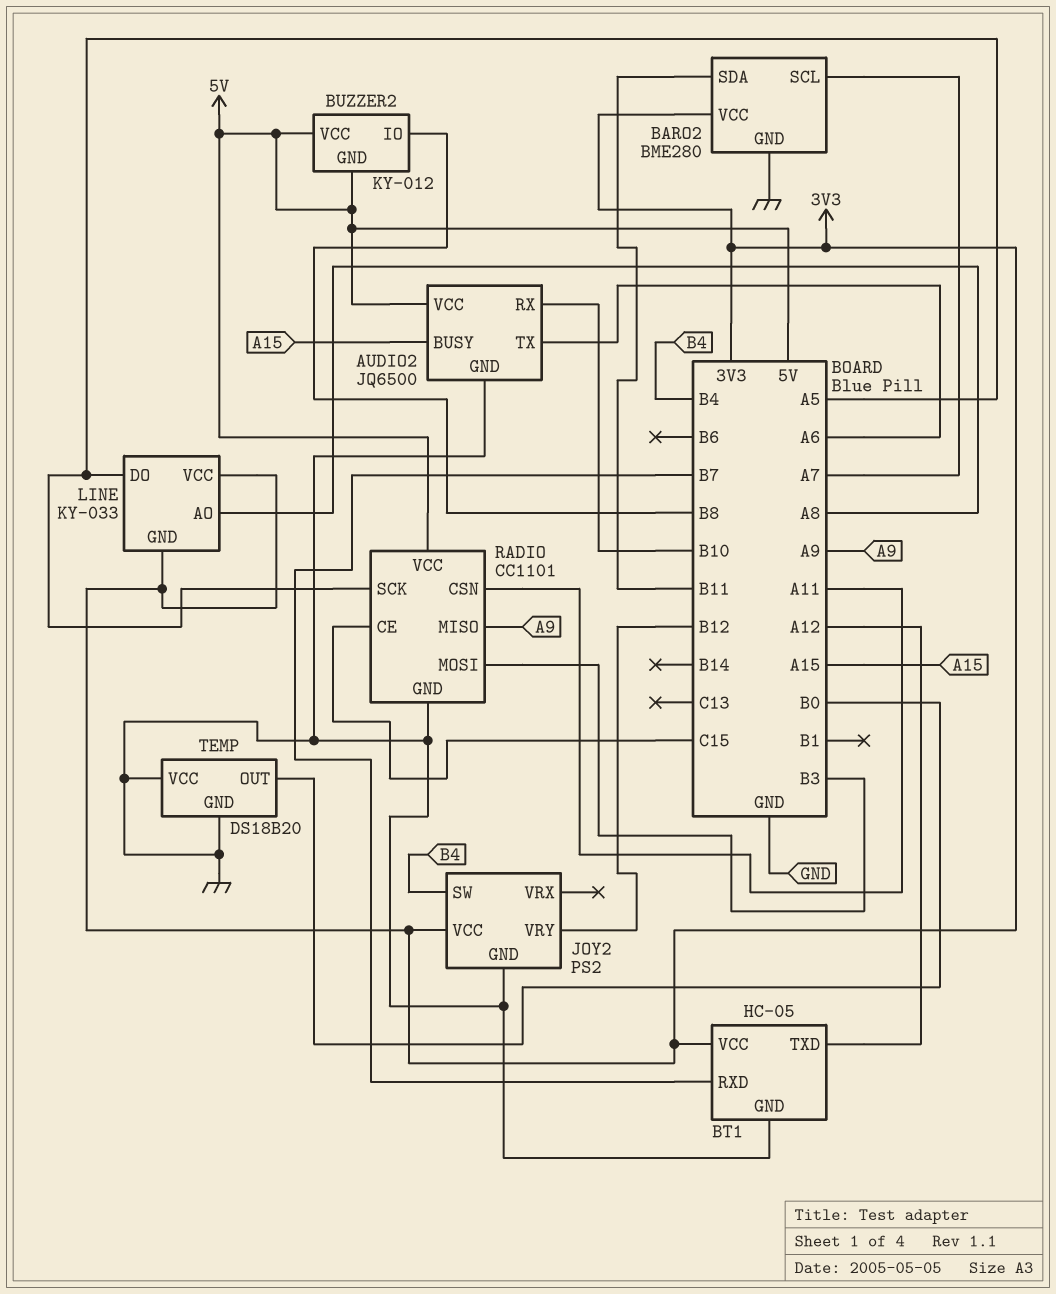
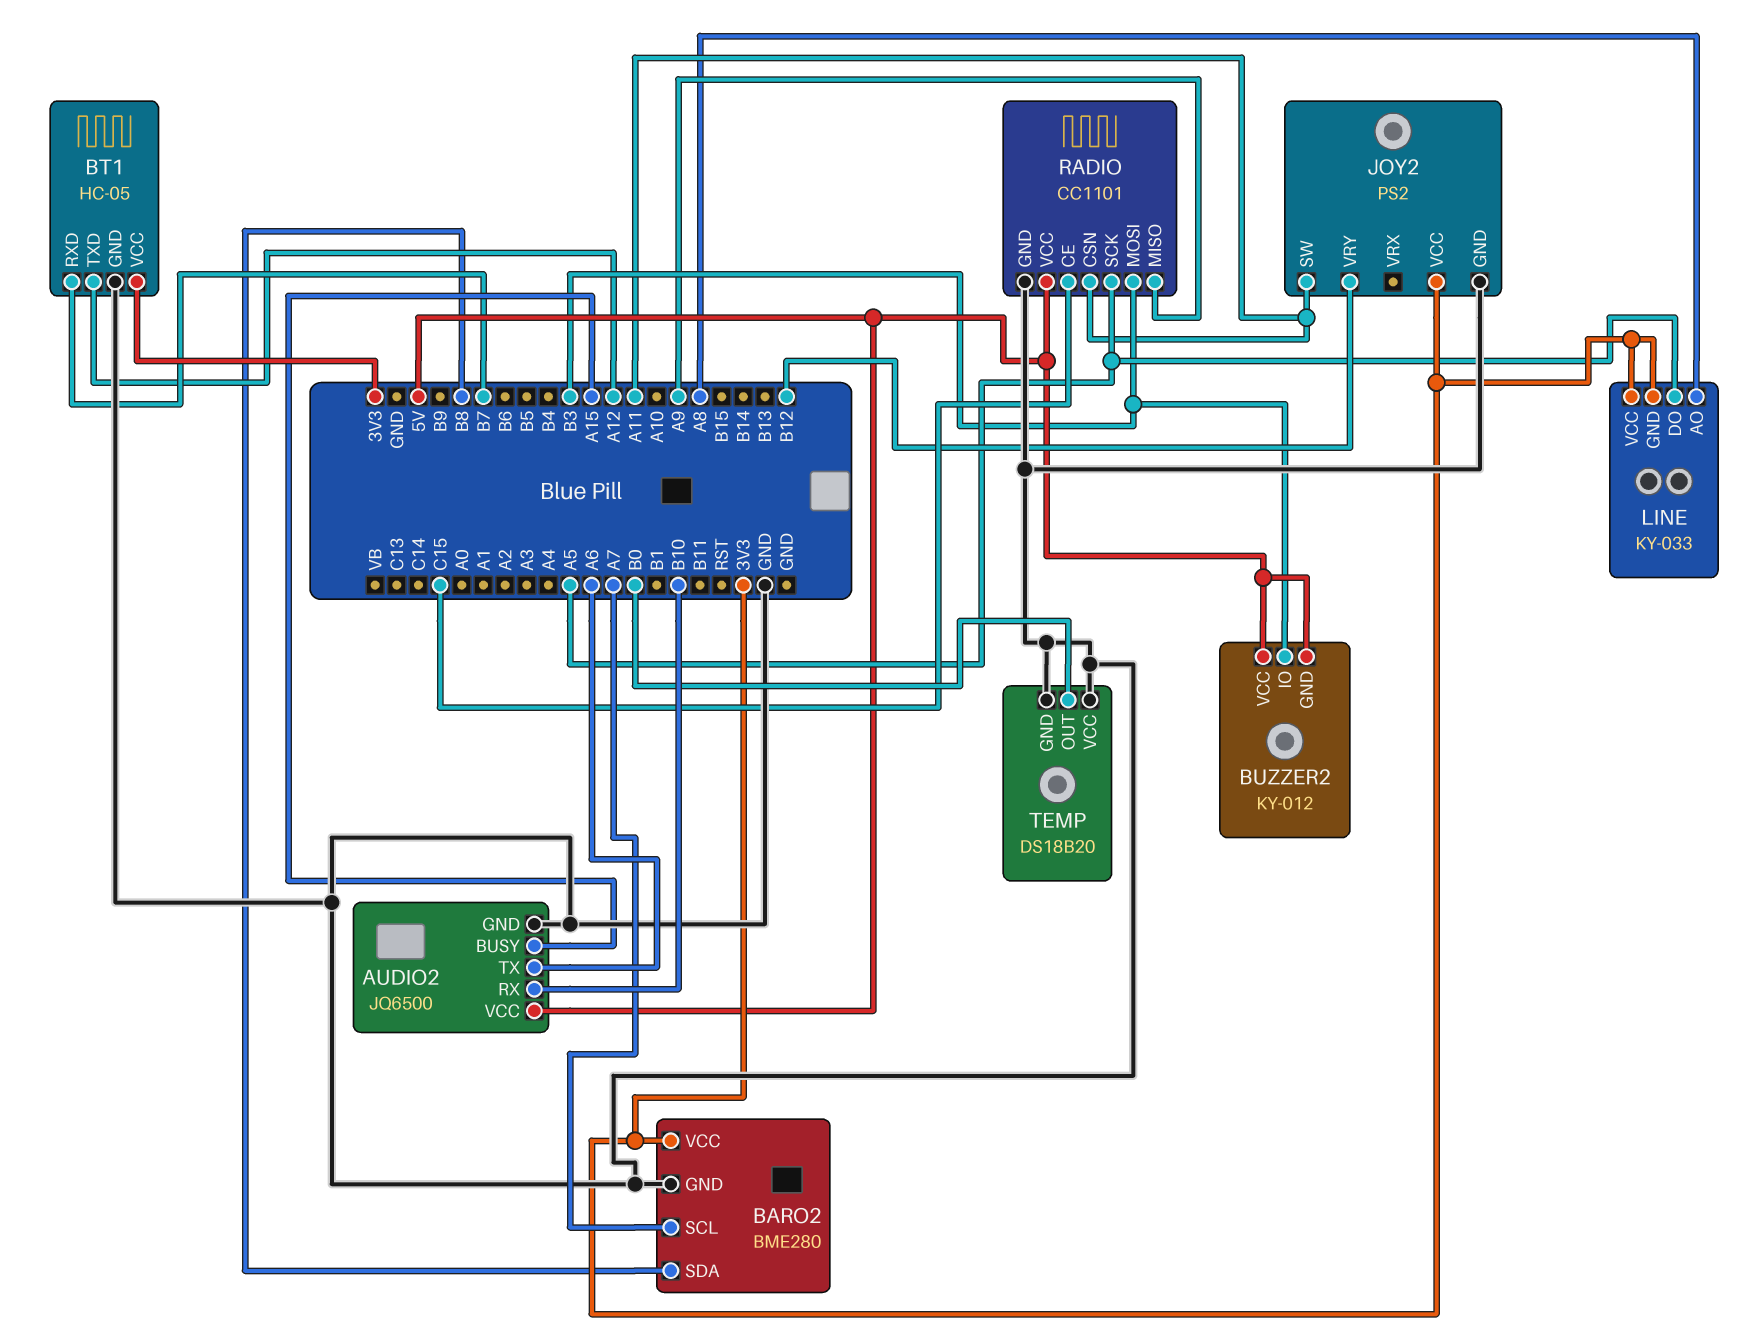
BARO2 pin SDA: B11 -> B8
BUZZER2 pin IO: B8 -> B3
JOY2 pin SW: B4 -> A11

